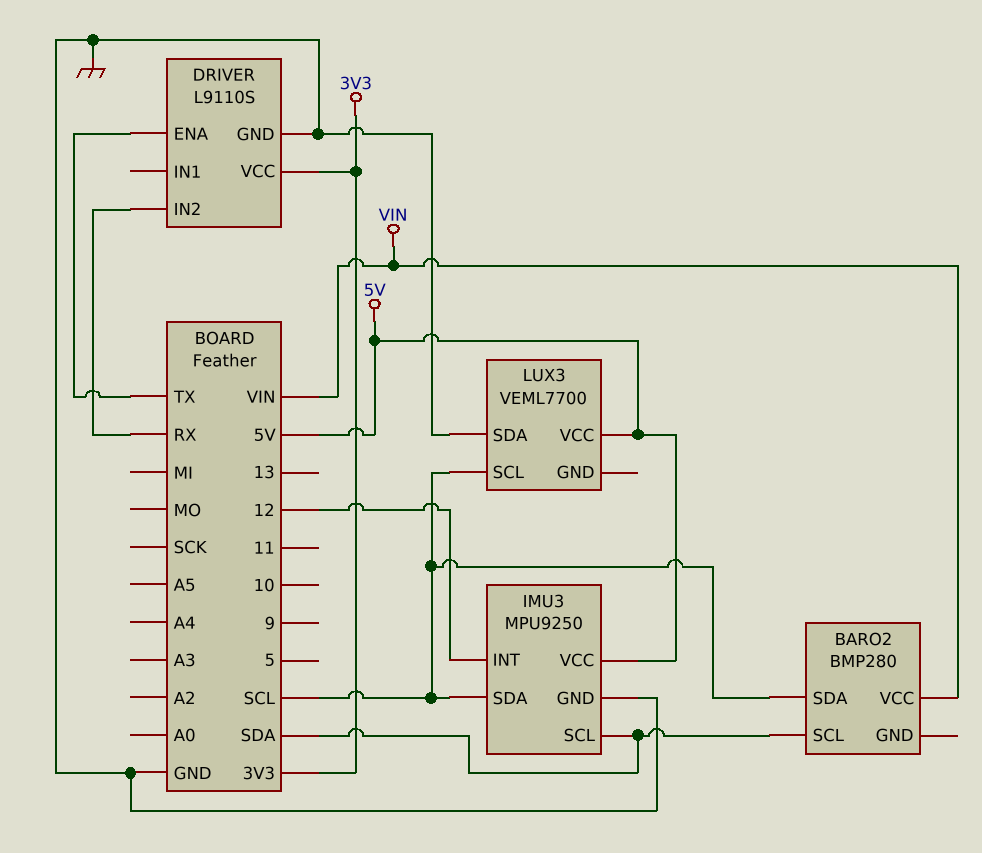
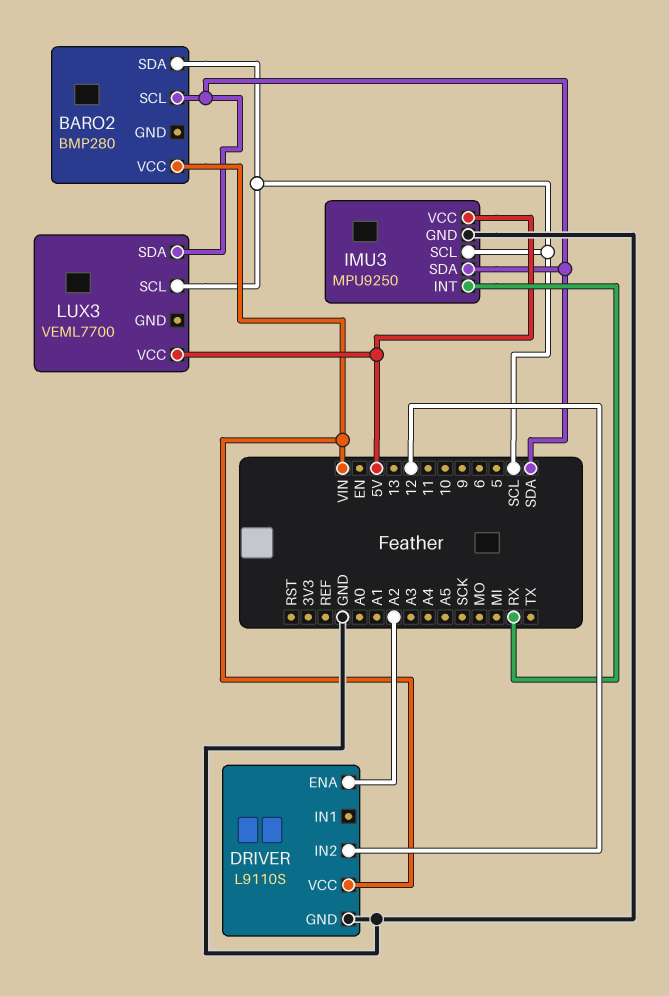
DRIVER pin ENA: TX -> A2
DRIVER pin IN2: RX -> 12
DRIVER pin VCC: 3V3 -> VIN
IMU3 pin INT: 12 -> RX
IMU3 pin SCL: SDA -> SCL
IMU3 pin SDA: SCL -> SDA
LUX3 pin SDA: GND -> SDA

